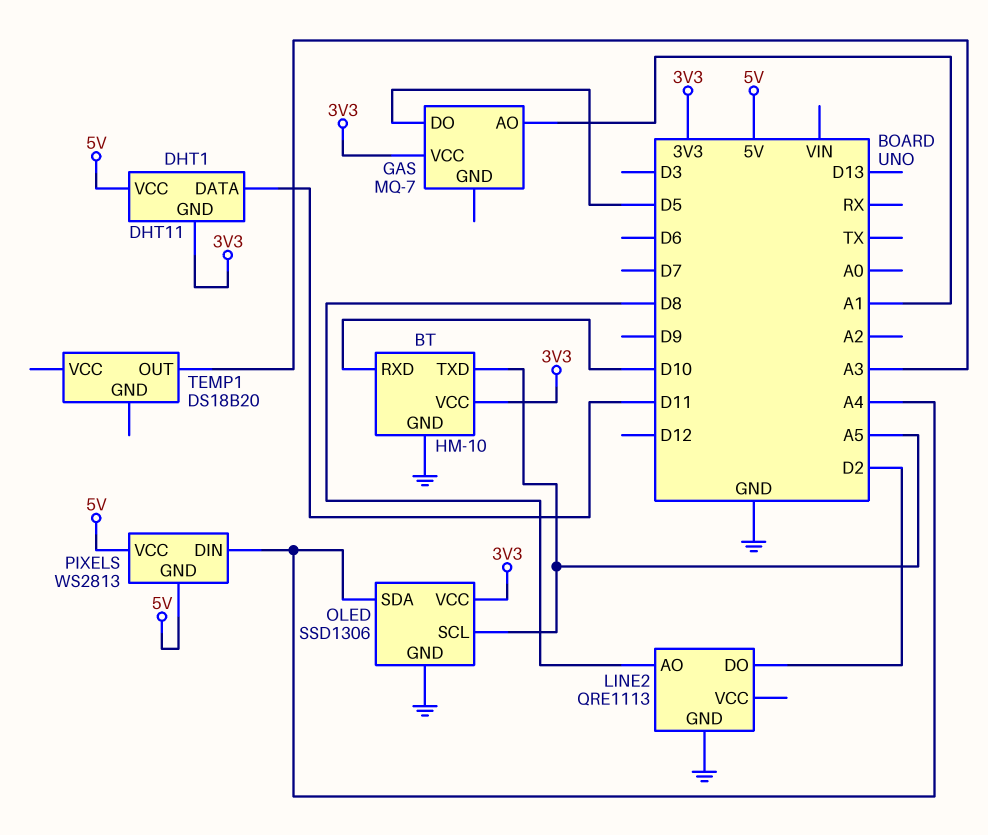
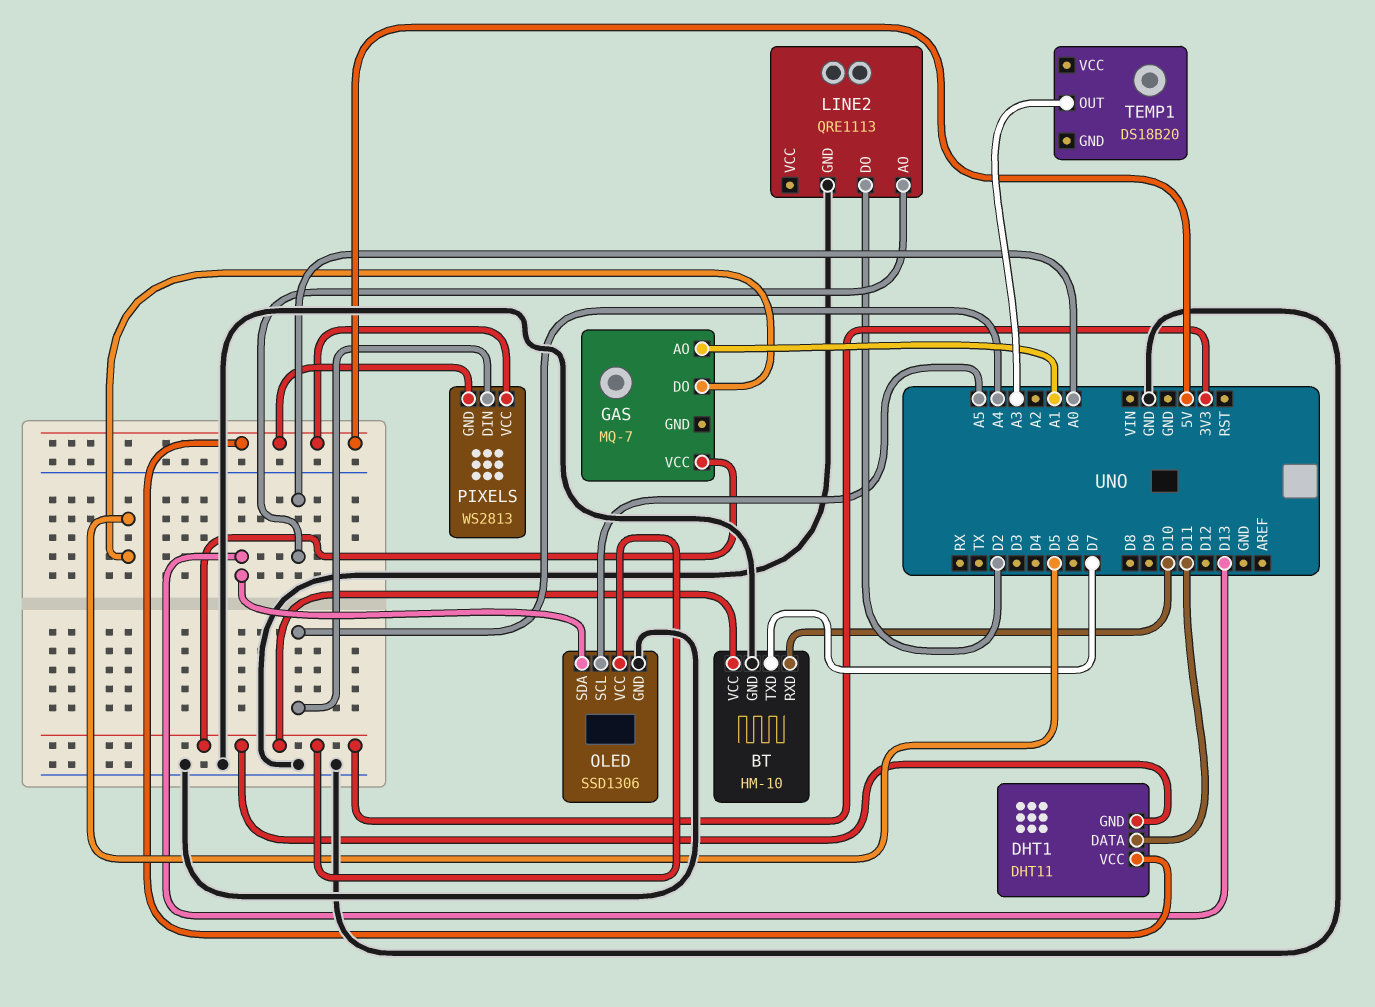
BT pin TXD: A5 -> D7
LINE2 pin AO: D8 -> A0
OLED pin SDA: A4 -> D13

